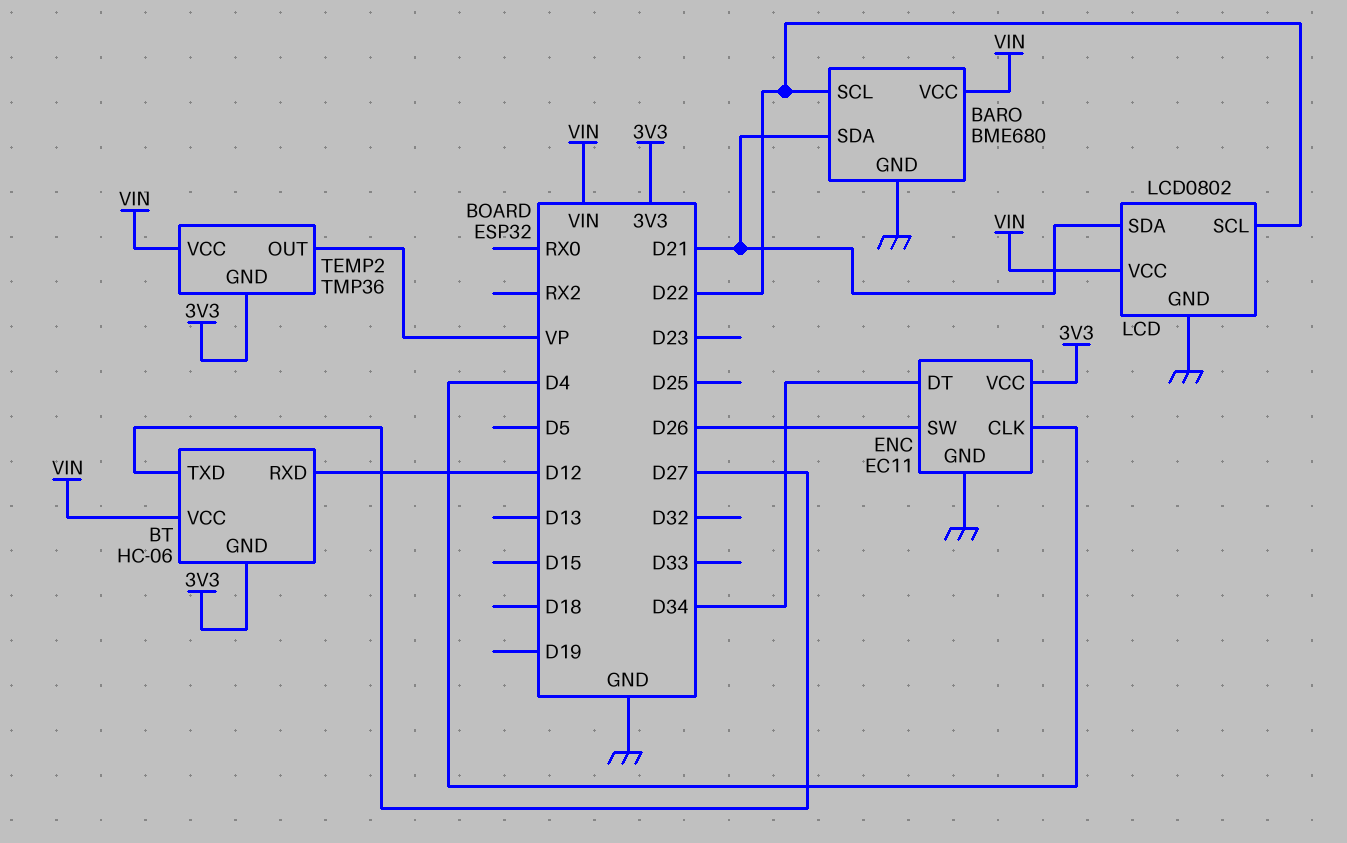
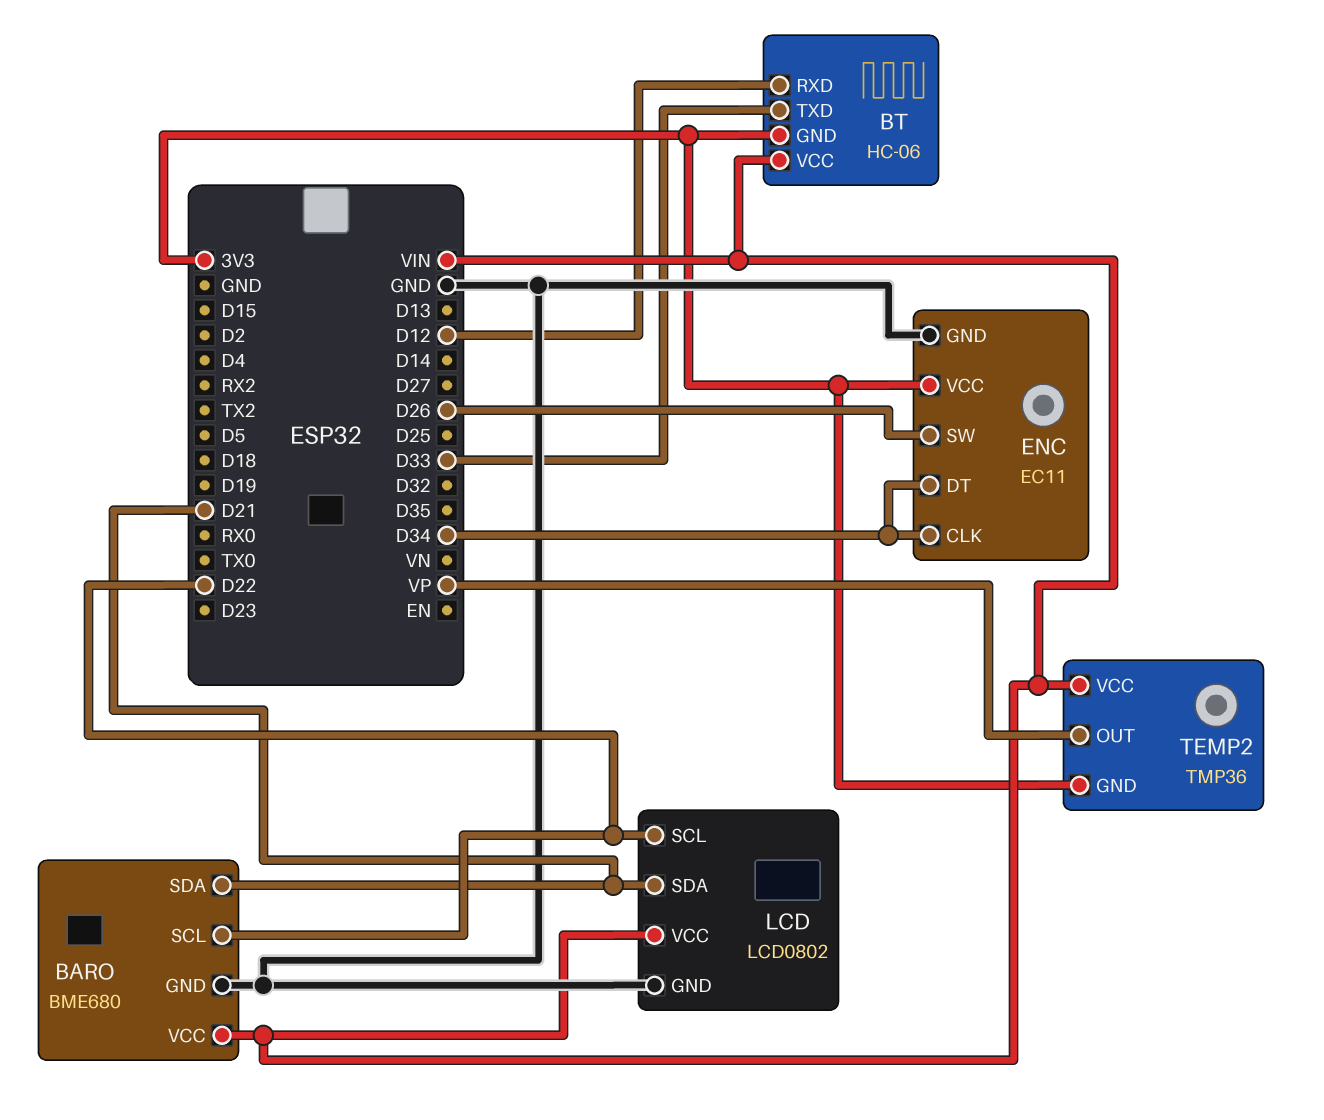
BT pin TXD: D27 -> D33
ENC pin CLK: D4 -> D34

